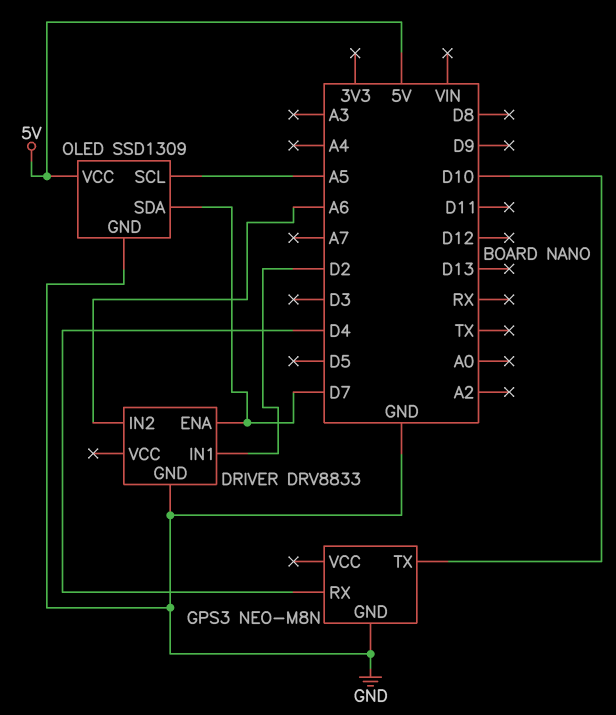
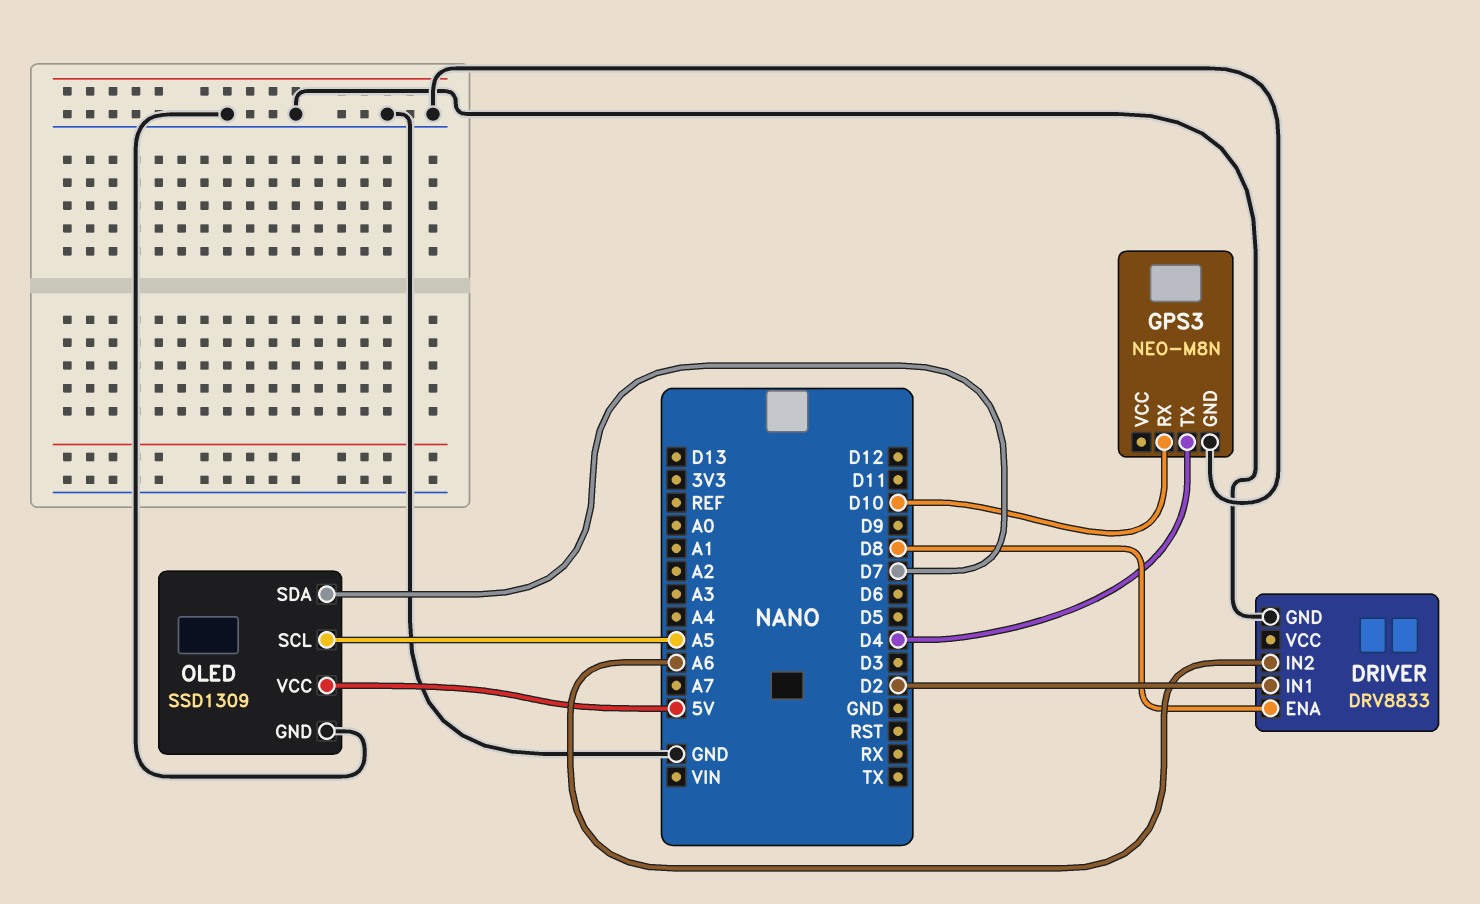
DRIVER pin ENA: D7 -> D8
GPS3 pin RX: D4 -> D10
GPS3 pin TX: D10 -> D4

